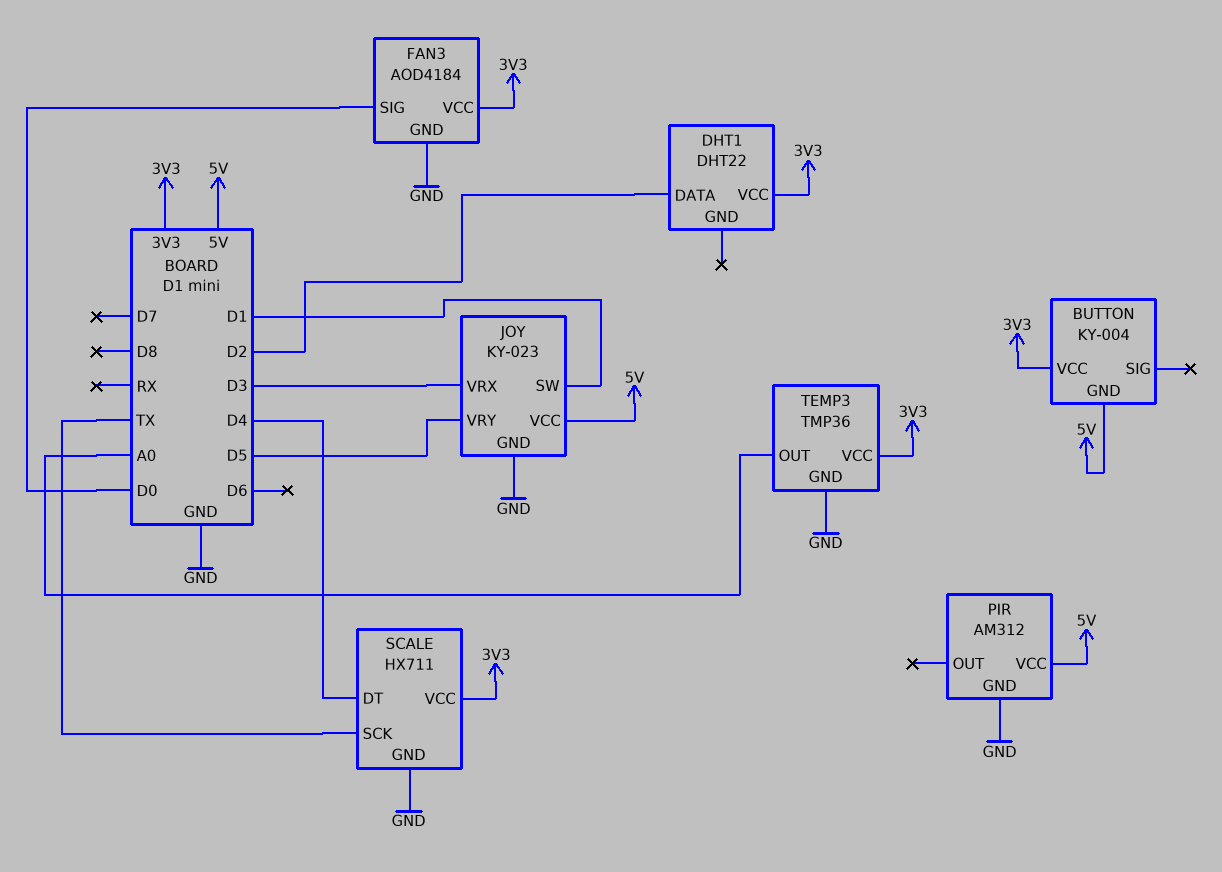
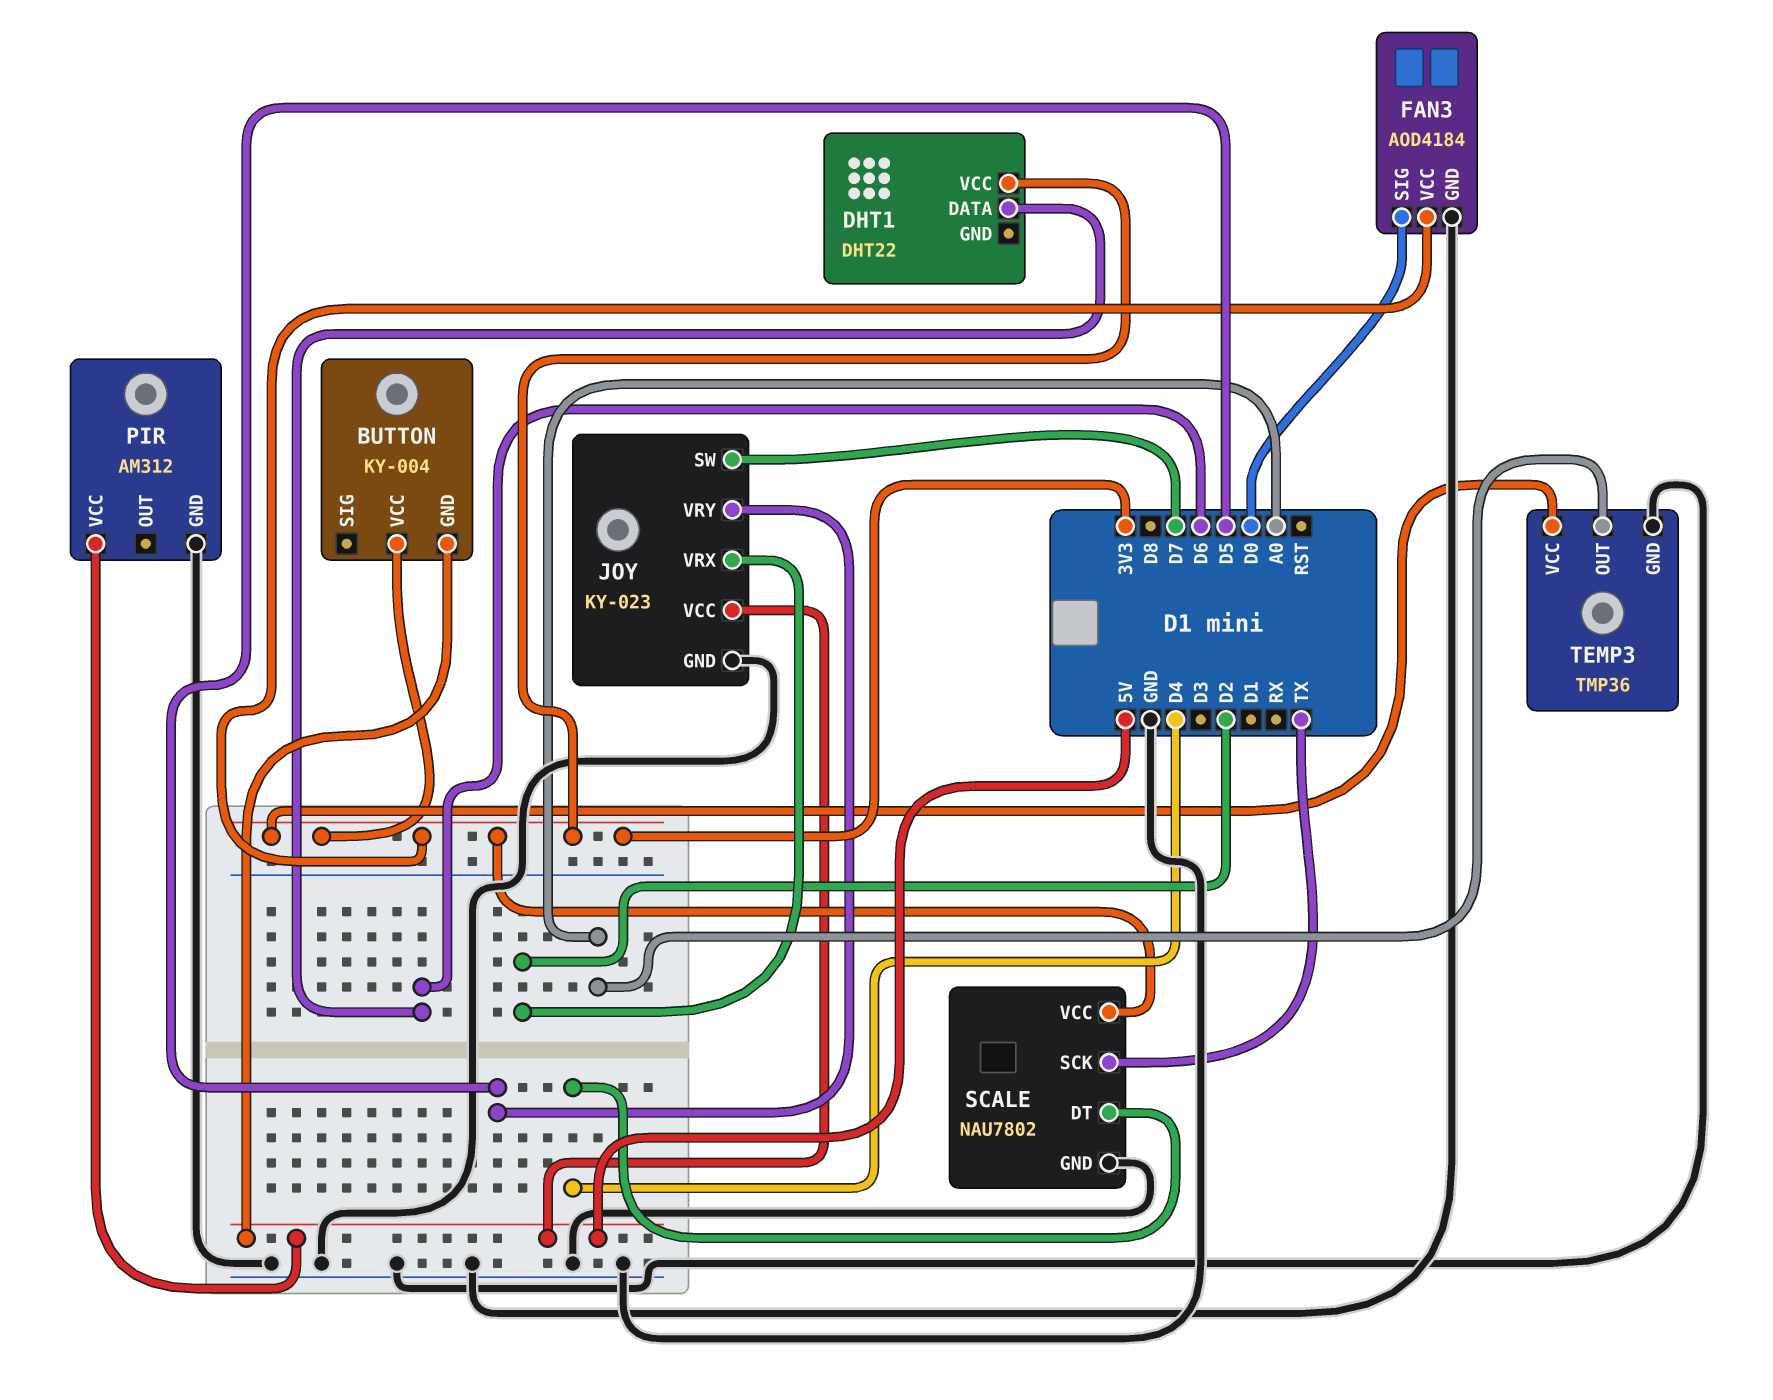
DHT1 pin DATA: D2 -> D6
JOY pin SW: D1 -> D7
JOY pin VRX: D3 -> D2
SCALE: HX711 -> NAU7802

